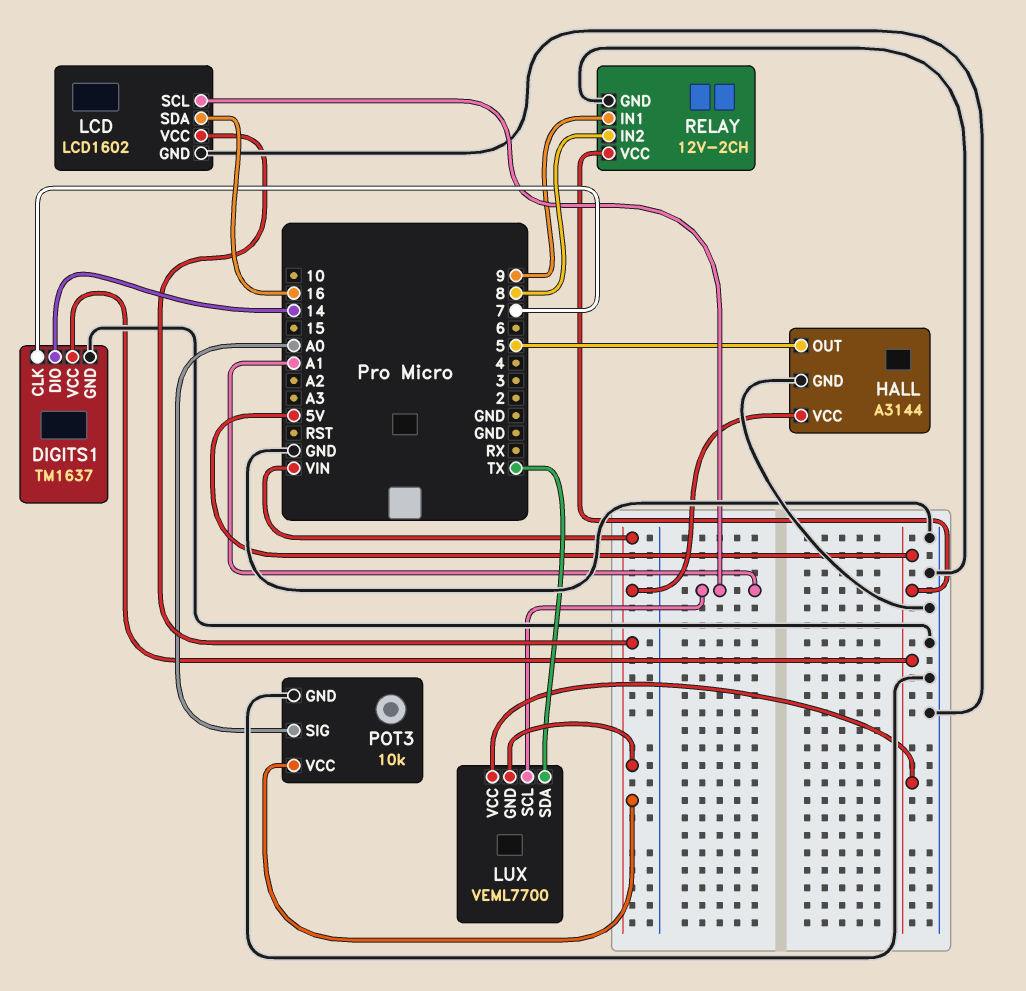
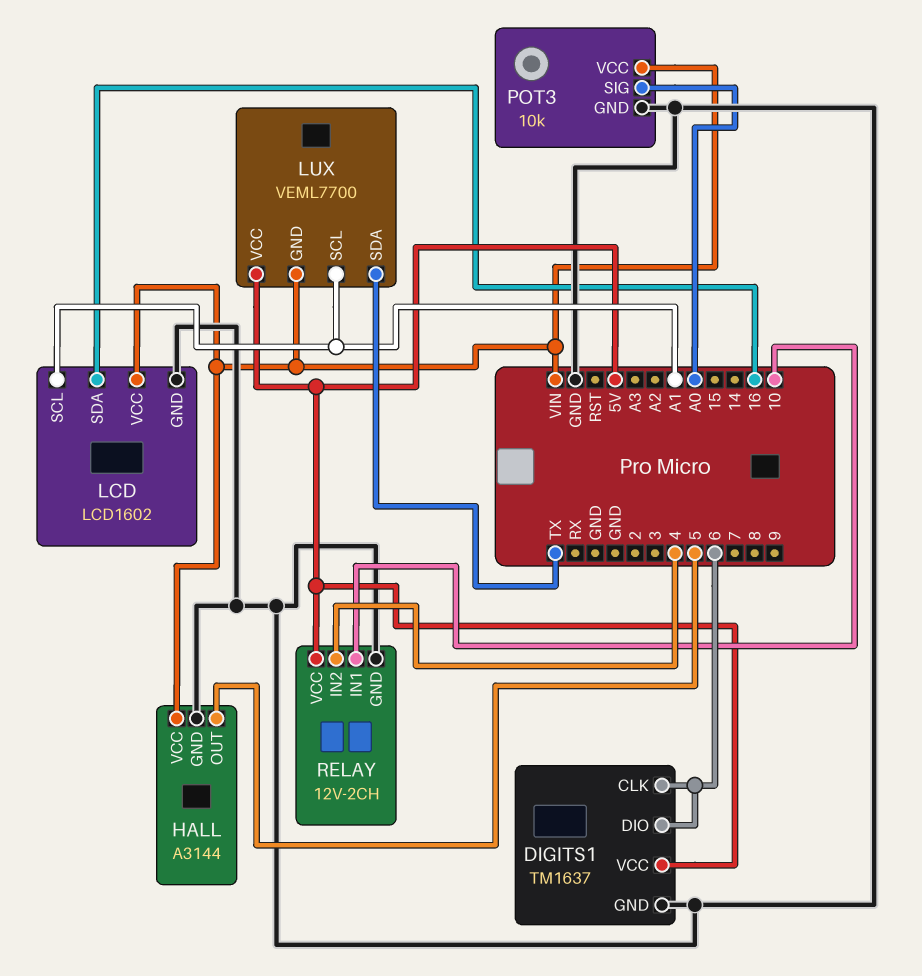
DIGITS1 pin CLK: 7 -> 6
DIGITS1 pin DIO: 14 -> 6
RELAY pin IN1: 9 -> 10
RELAY pin IN2: 8 -> 4

